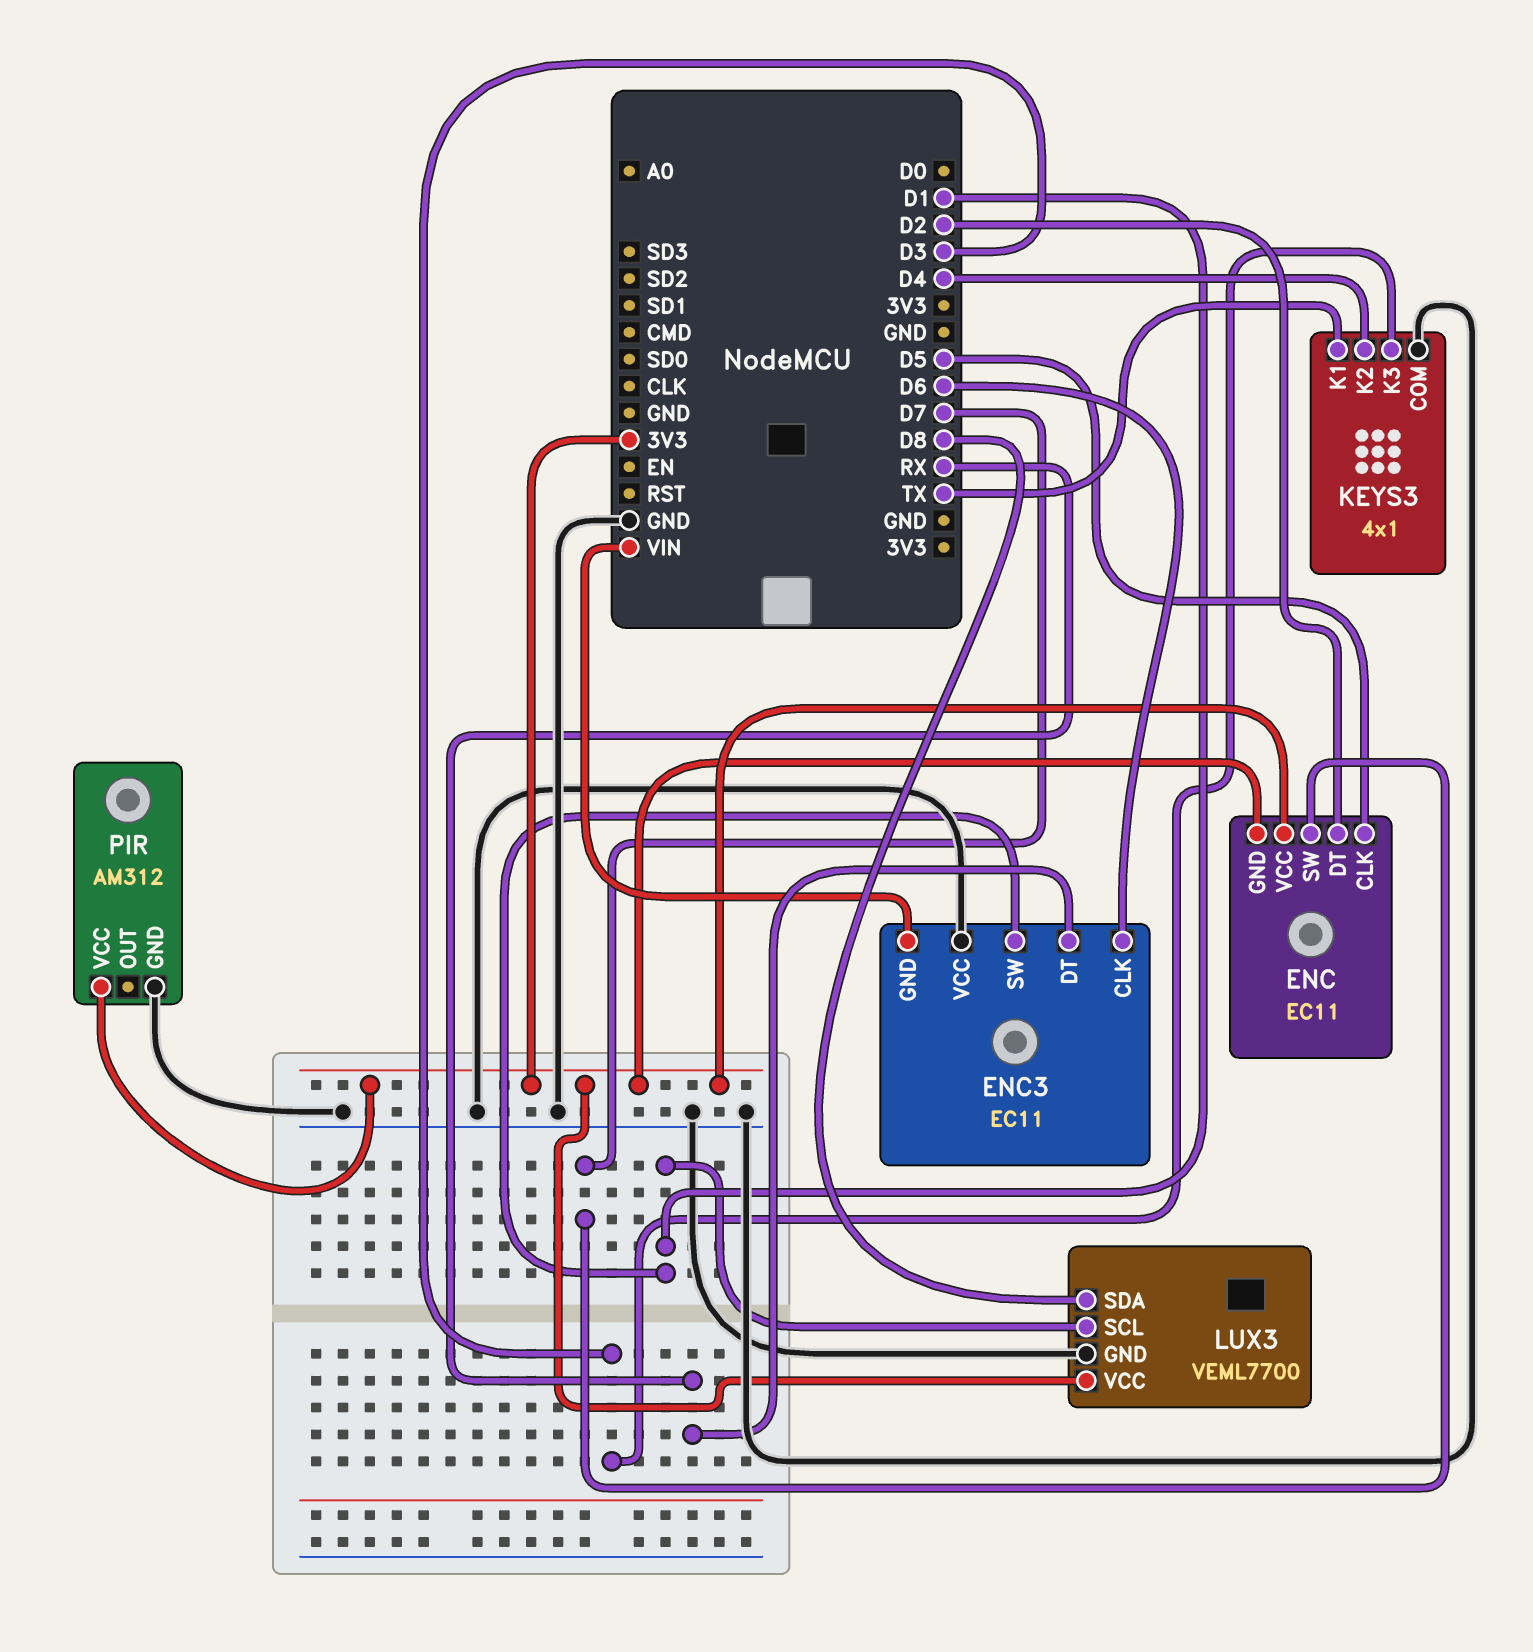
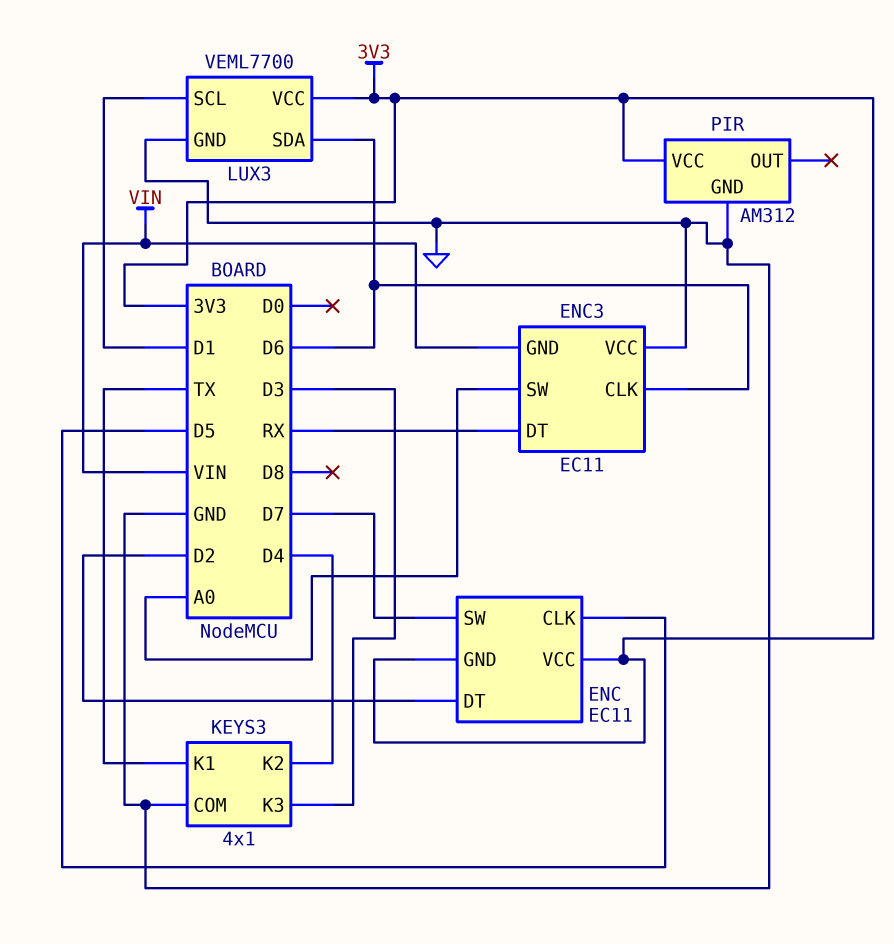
ENC3 pin SW: D1 -> A0
LUX3 pin SDA: D8 -> D6

